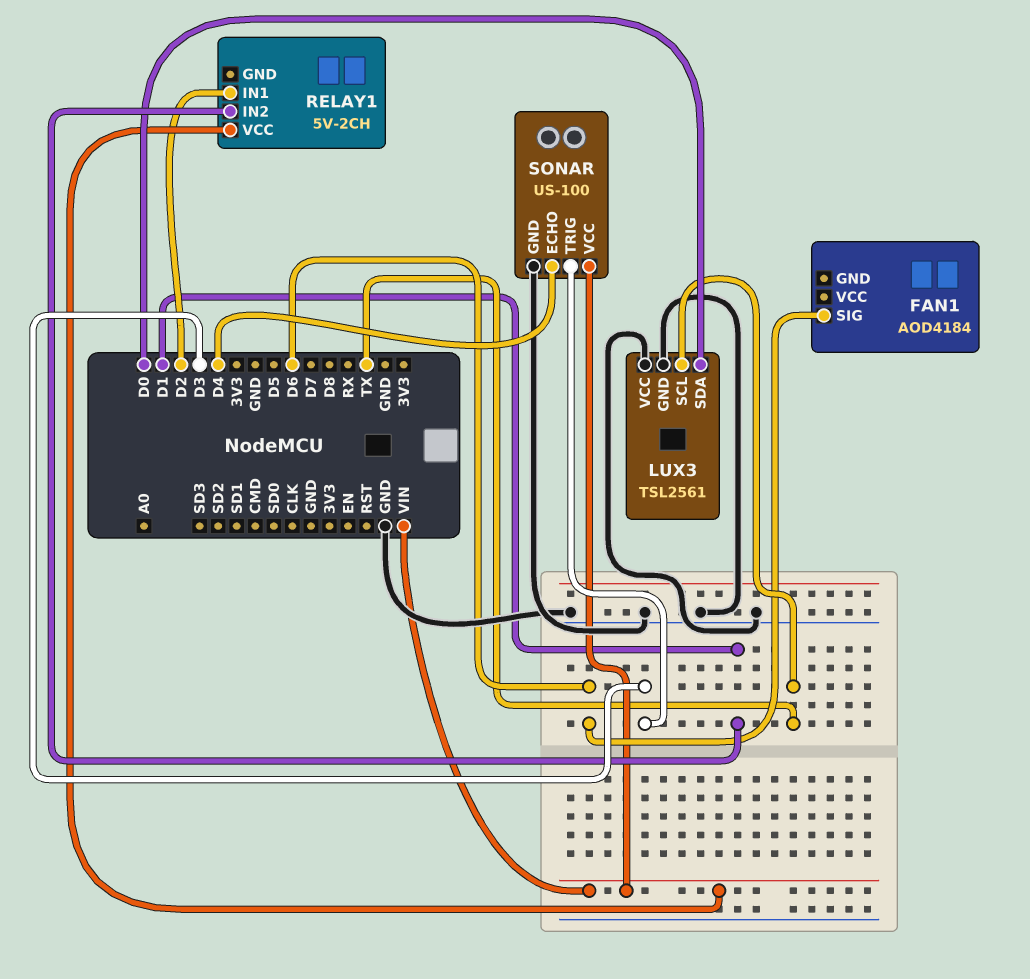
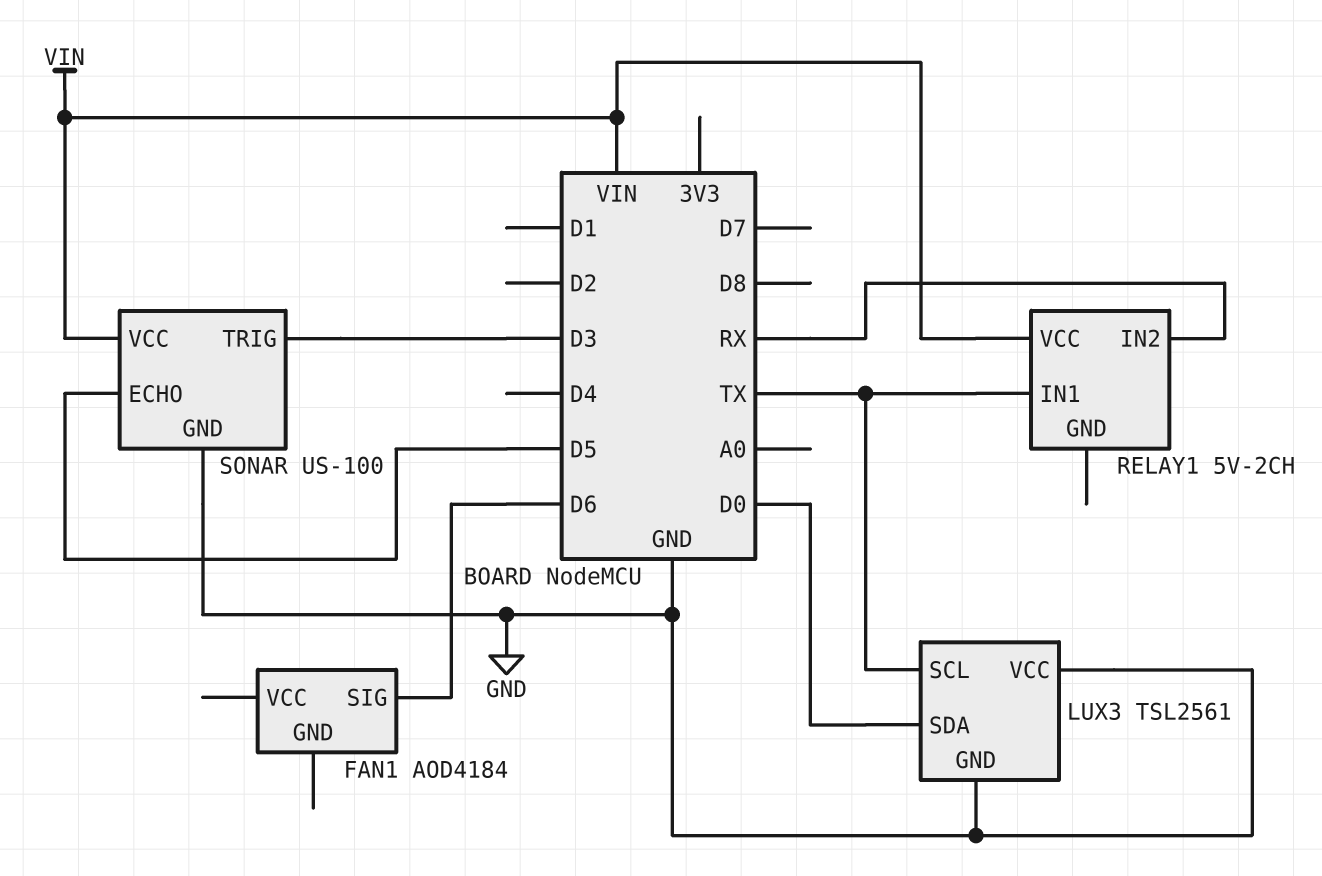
RELAY1 pin IN1: D2 -> TX
RELAY1 pin IN2: D1 -> RX
SONAR pin ECHO: D4 -> D5

